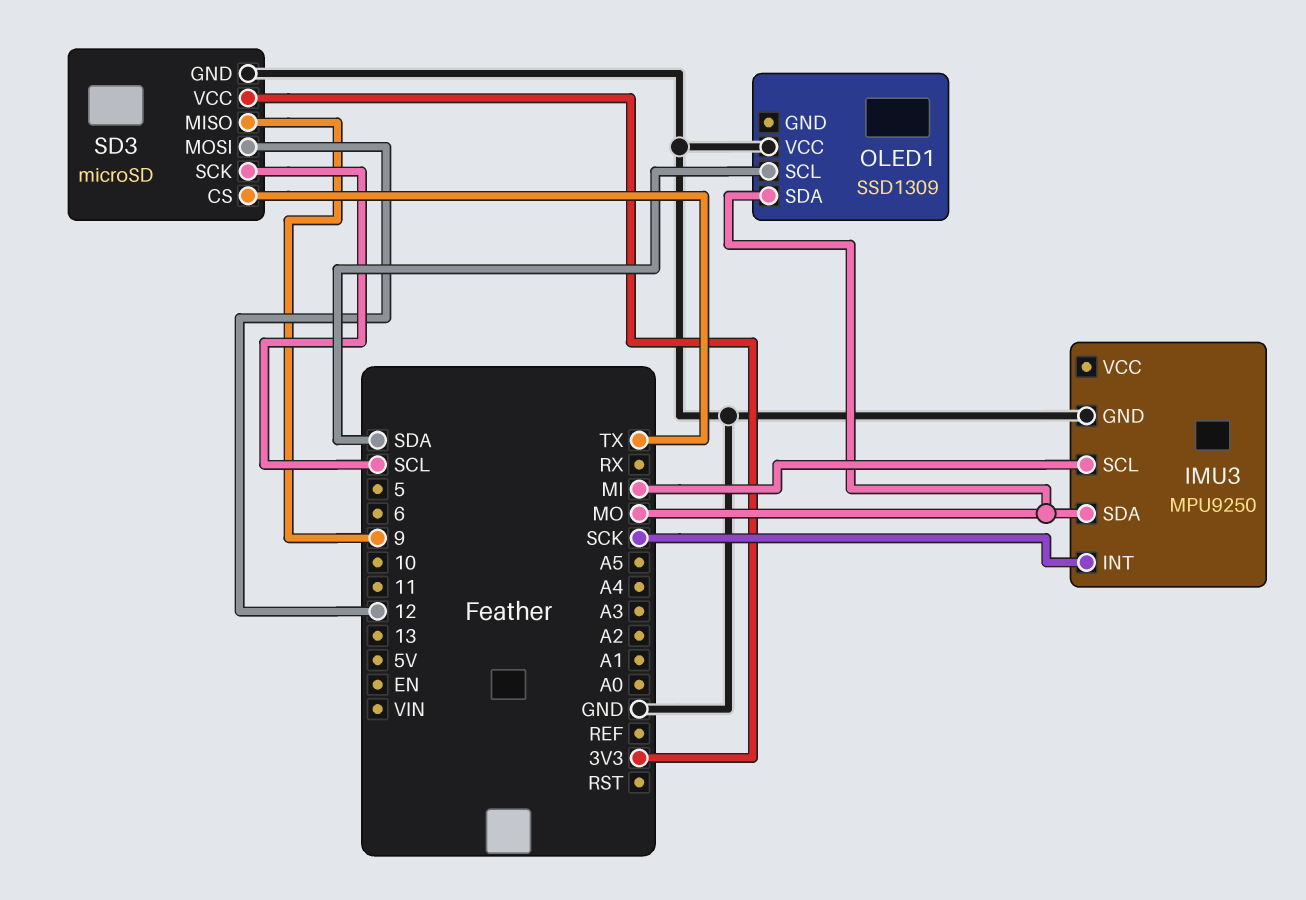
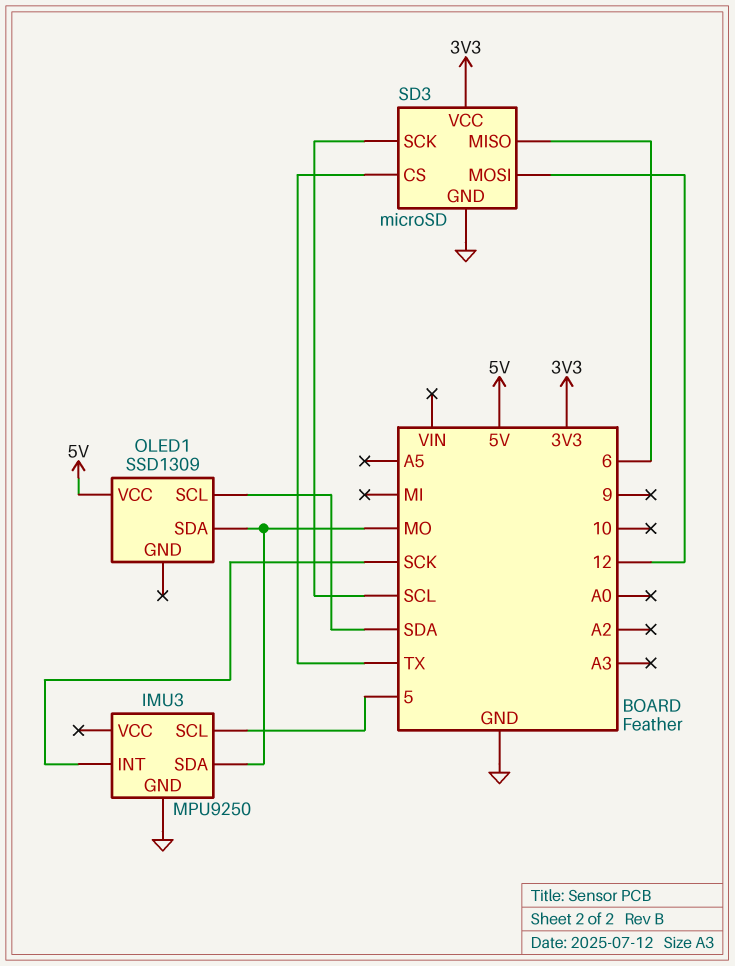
IMU3 pin SCL: MI -> 5
OLED1 pin VCC: GND -> 5V
SD3 pin MISO: 9 -> 6

